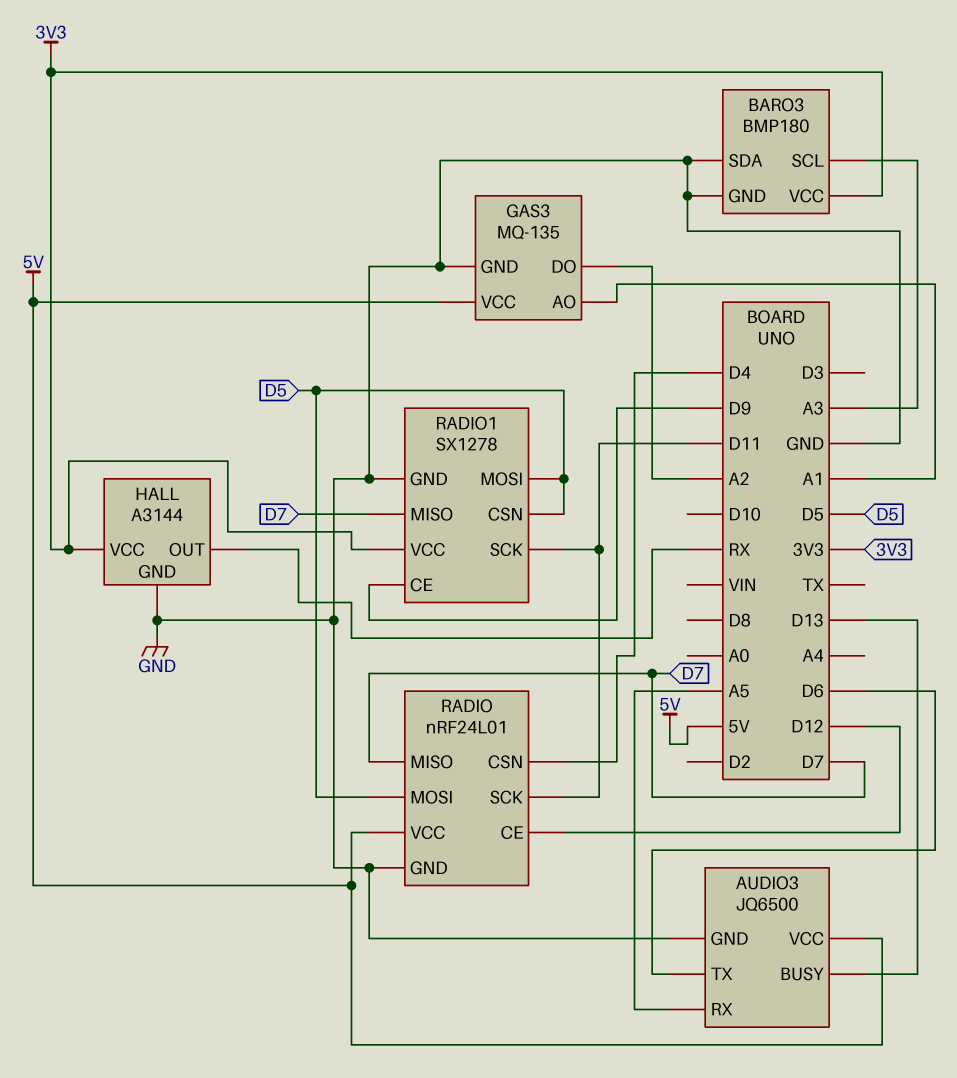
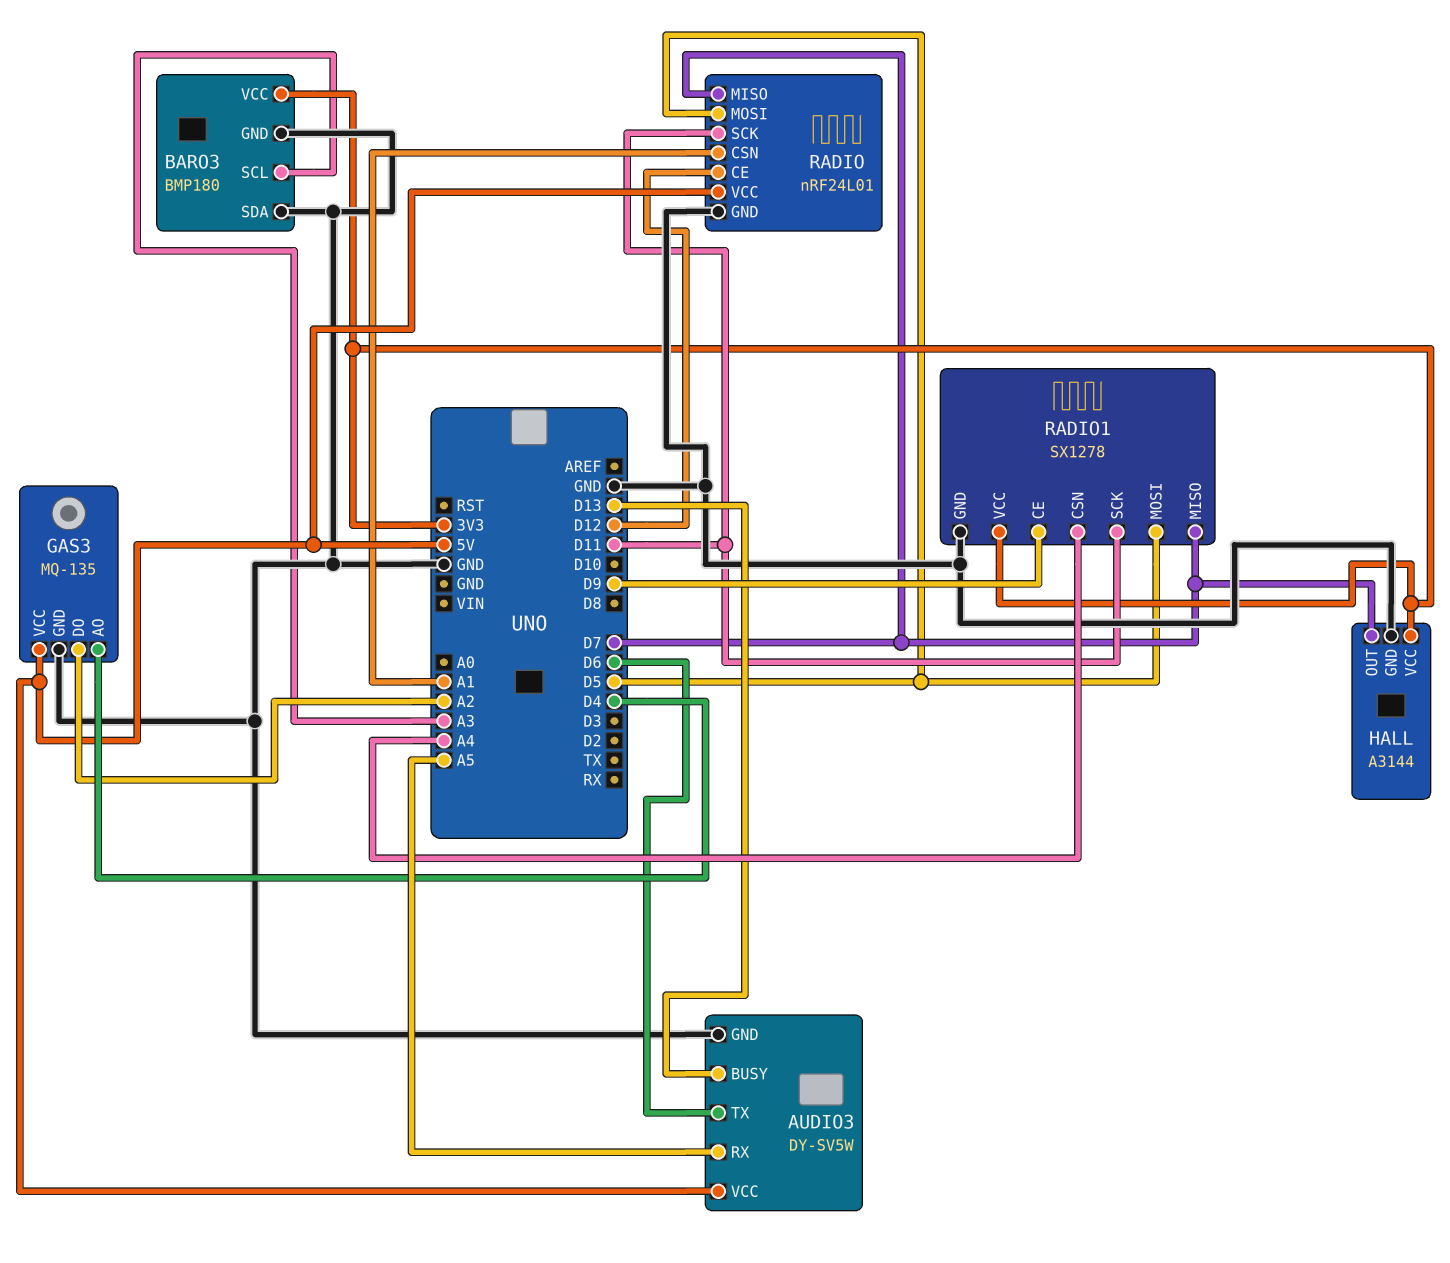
AUDIO3: JQ6500 -> DY-SV5W
GAS3 pin AO: A1 -> D4
HALL pin OUT: RX -> D7
RADIO pin CSN: D4 -> A1
RADIO1 pin CSN: D5 -> A4

